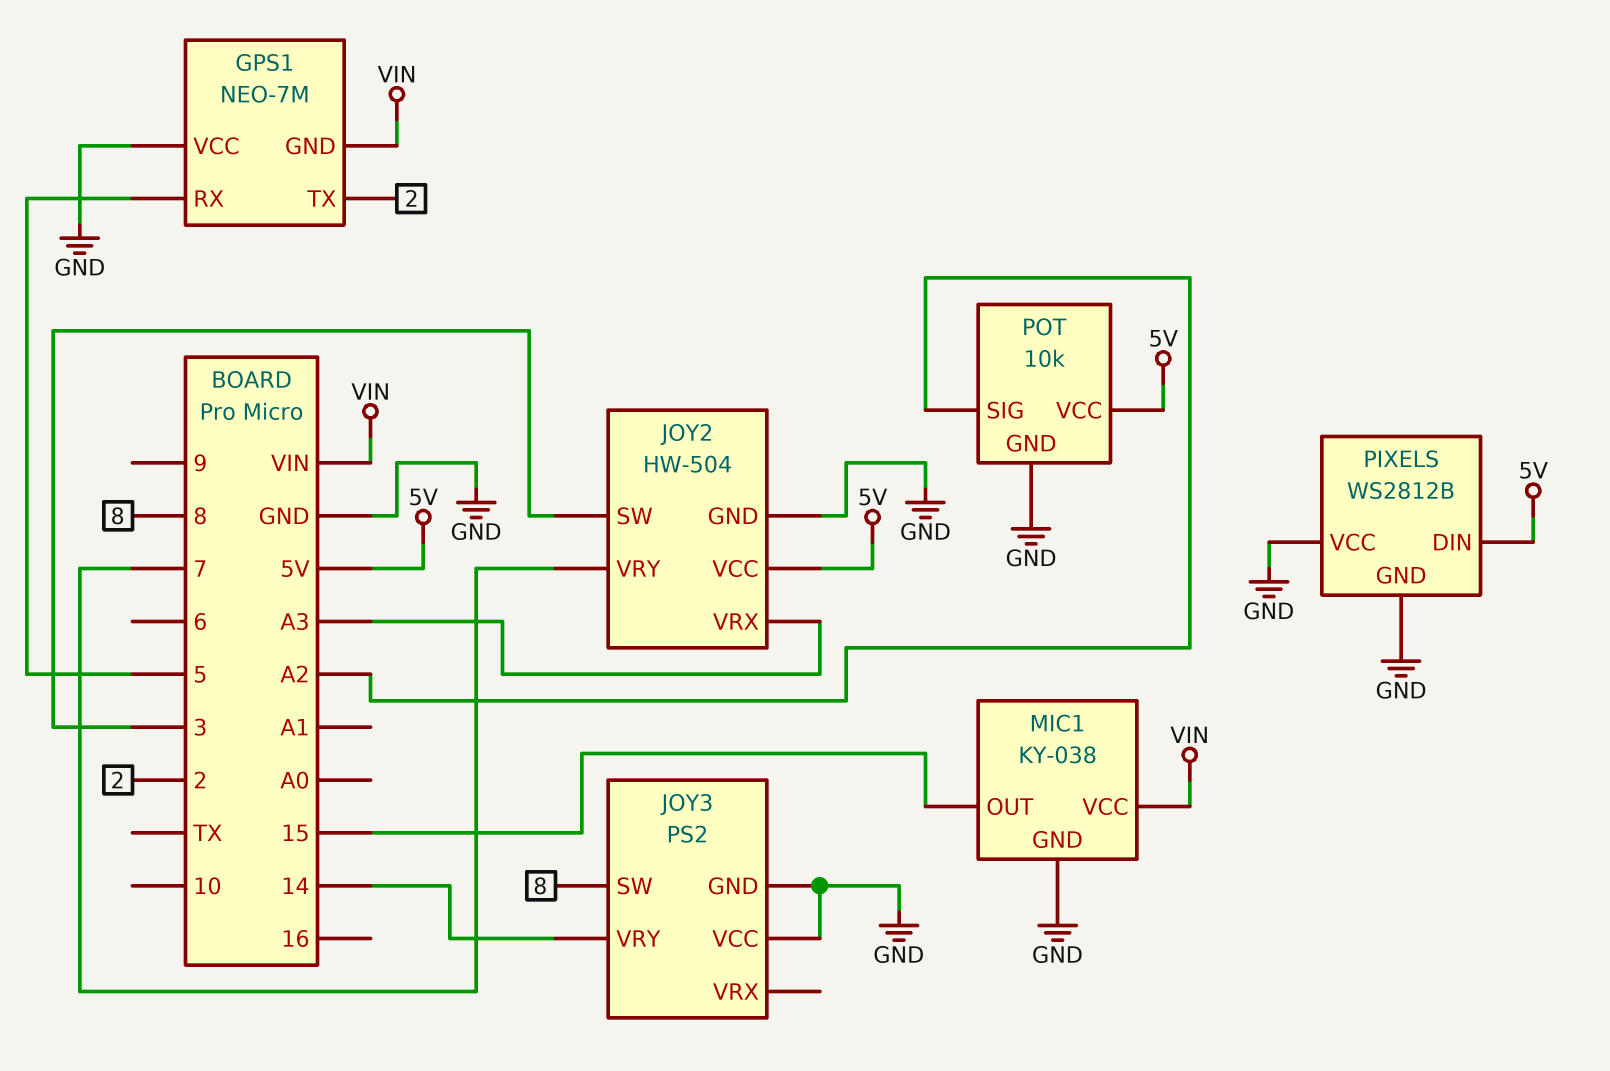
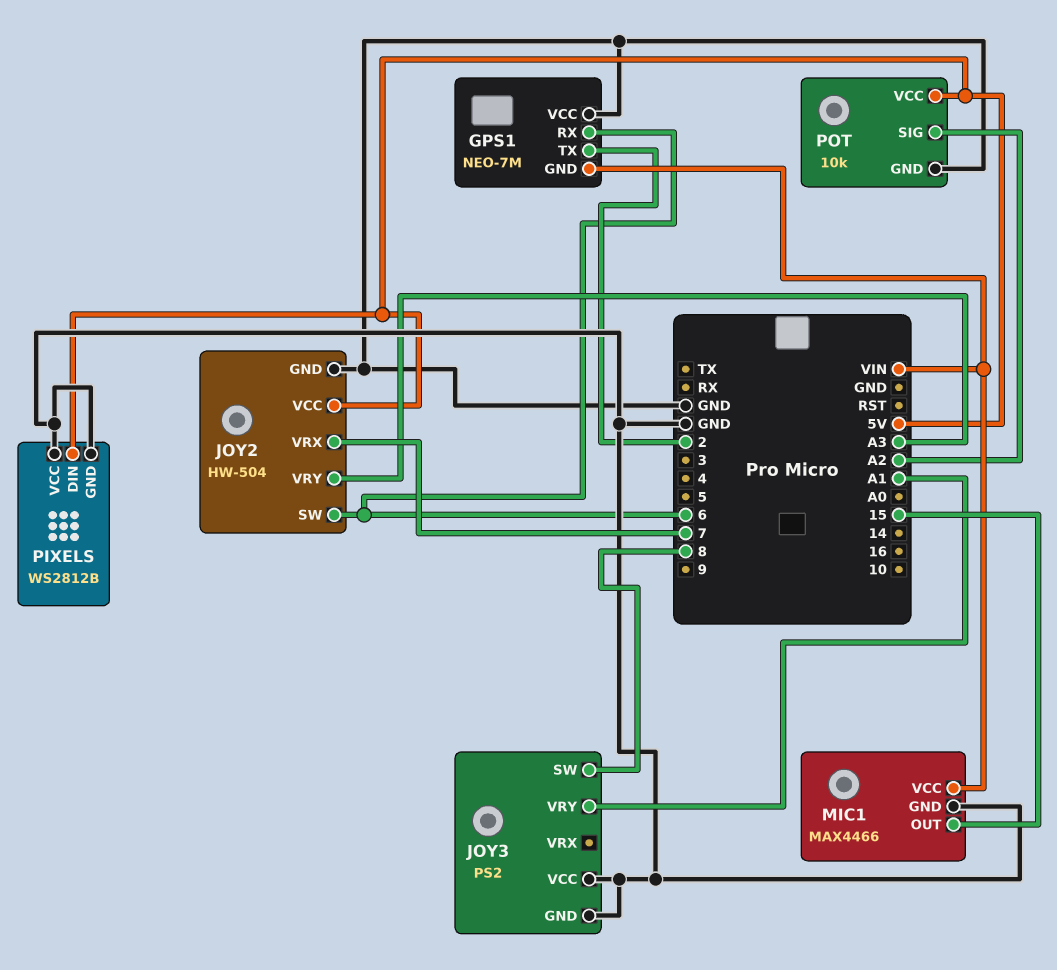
GPS1 pin RX: 5 -> 6
JOY2 pin SW: 3 -> 6
JOY2 pin VRX: A3 -> 7
JOY2 pin VRY: 7 -> A3
JOY3 pin VRY: 14 -> A1
MIC1: KY-038 -> MAX4466

